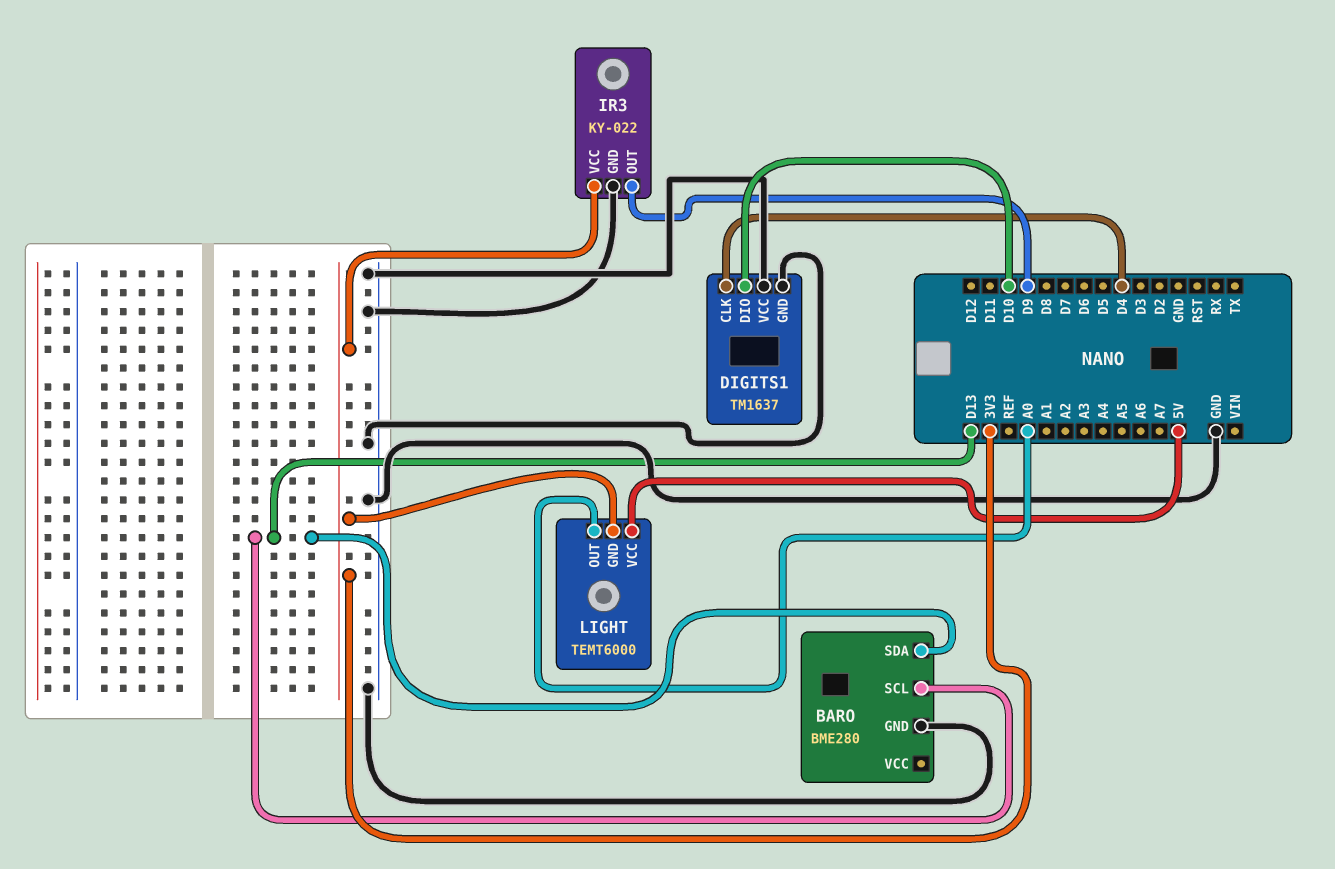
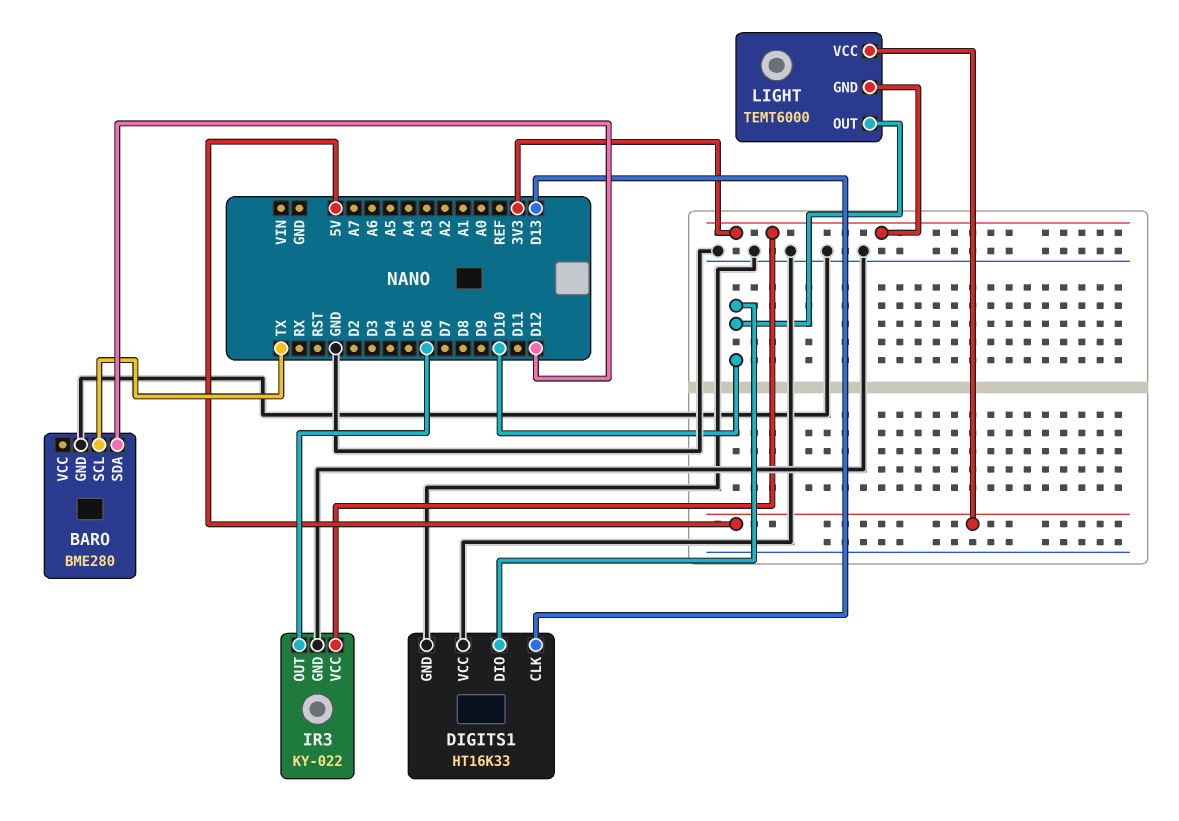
BARO pin SCL: D13 -> TX
BARO pin SDA: D13 -> D12
DIGITS1: TM1637 -> HT16K33
DIGITS1 pin CLK: D4 -> D13
IR3 pin OUT: D9 -> D6
LIGHT pin OUT: A0 -> D10

